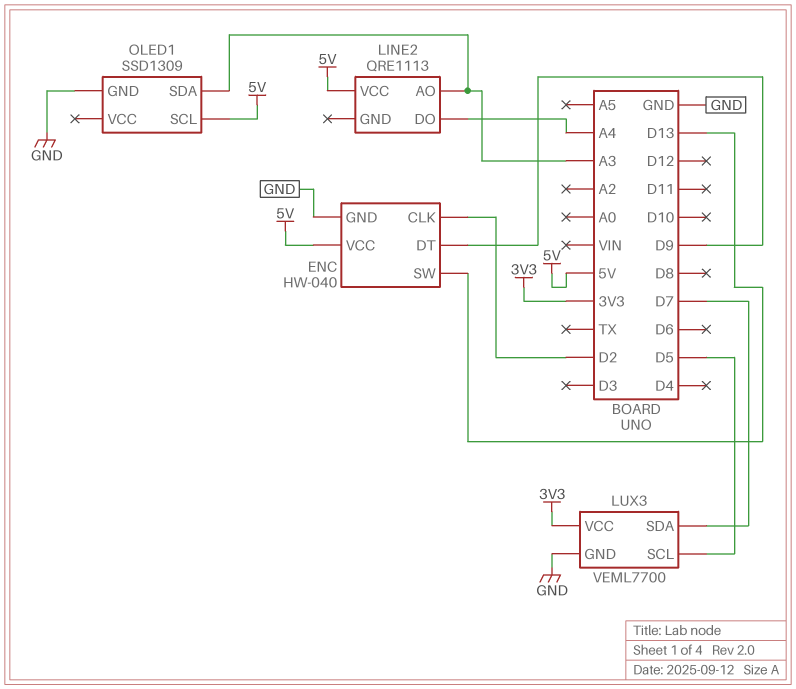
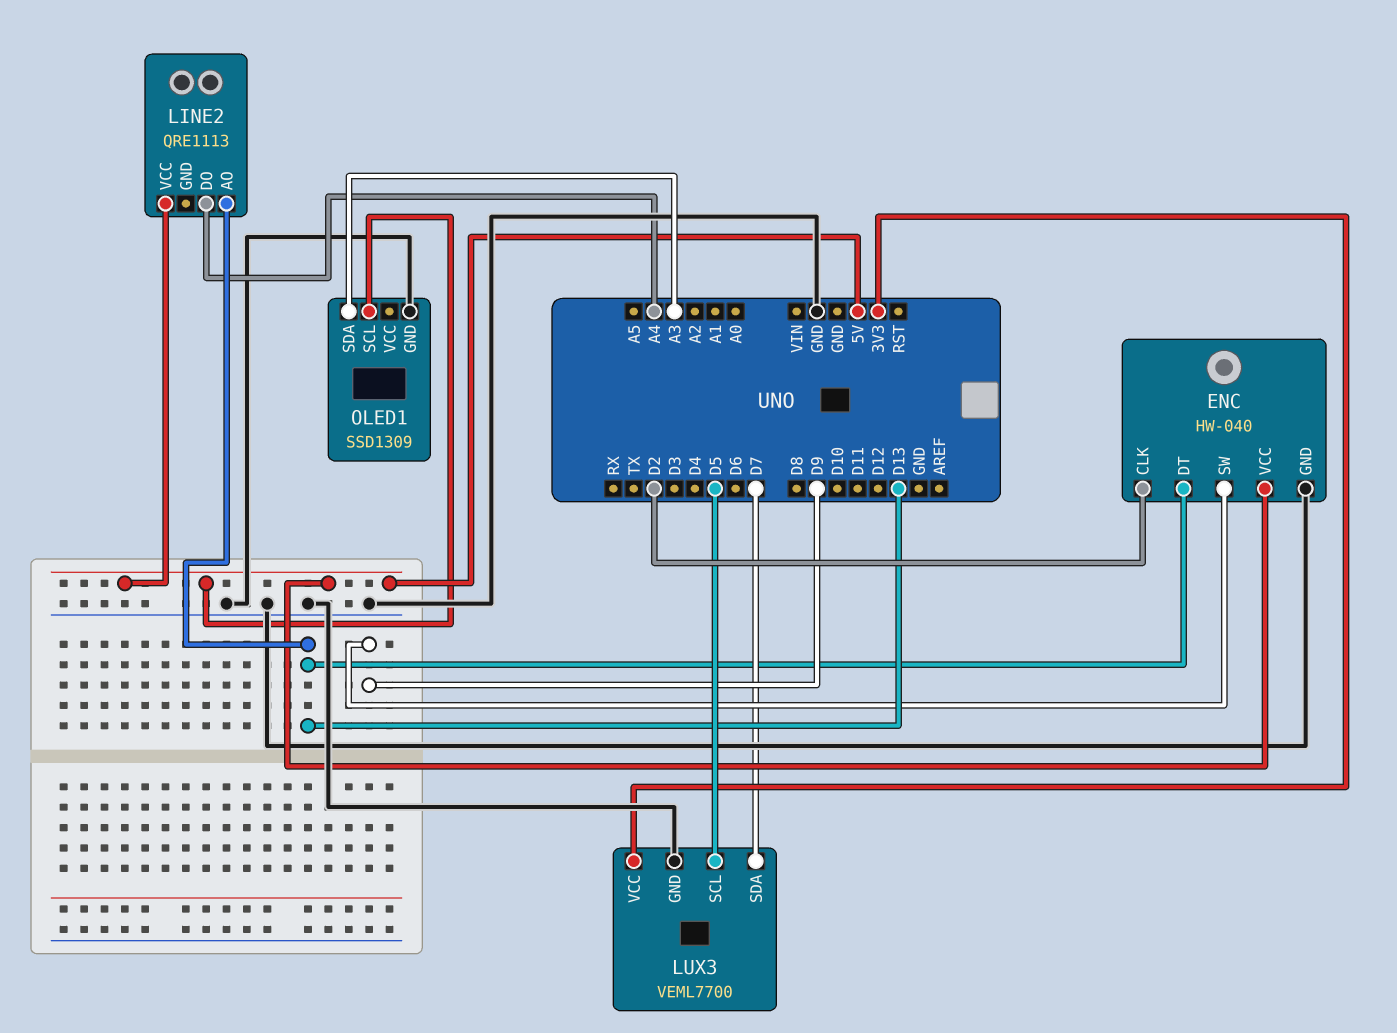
ENC pin DT: D9 -> D13
ENC pin SW: D13 -> D9
LINE2 pin AO: A3 -> D13

